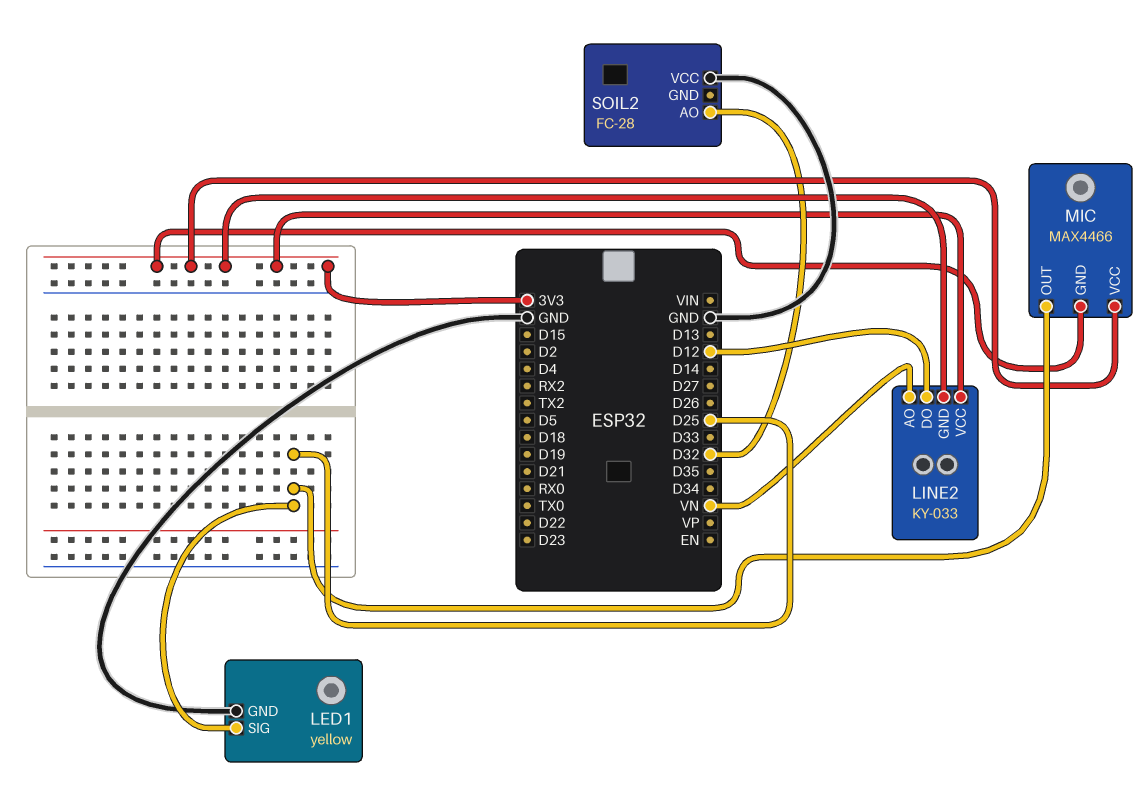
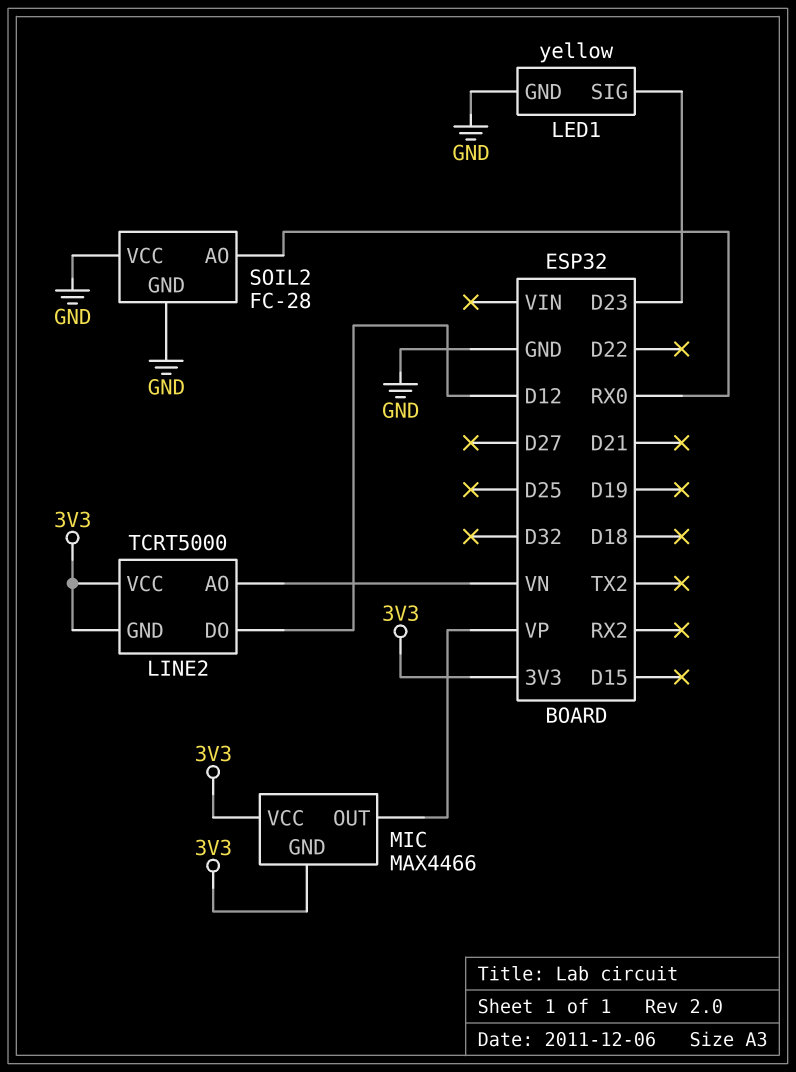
LED1 pin SIG: D25 -> D23
LINE2: KY-033 -> TCRT5000
MIC pin OUT: D25 -> VP
SOIL2 pin AO: D32 -> RX0
SOIL2 pin GND: none -> GND

